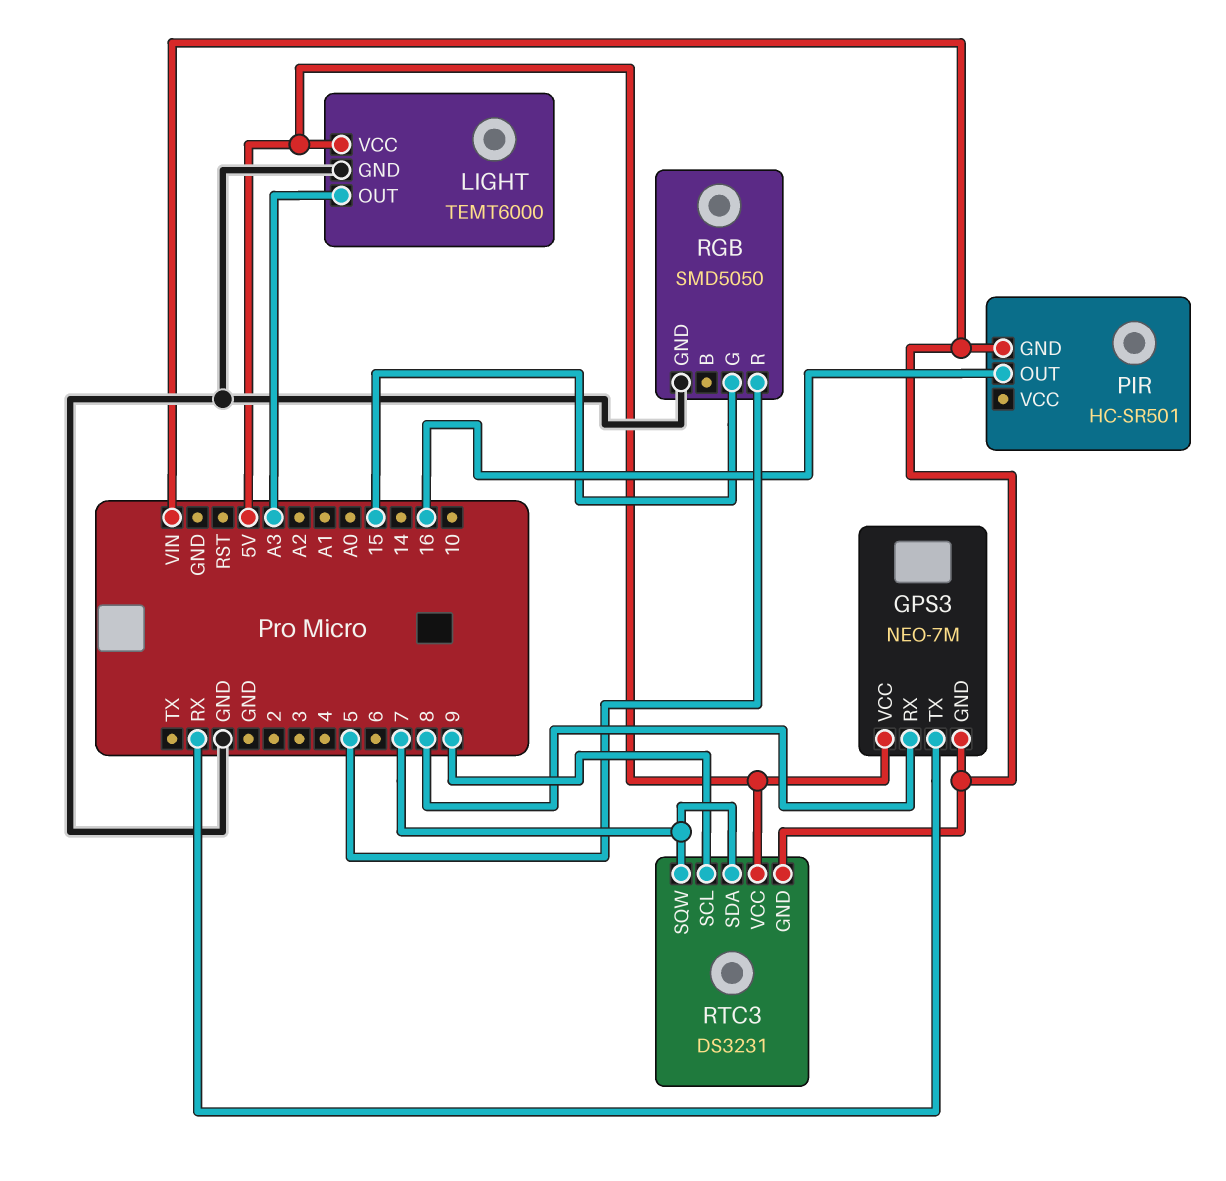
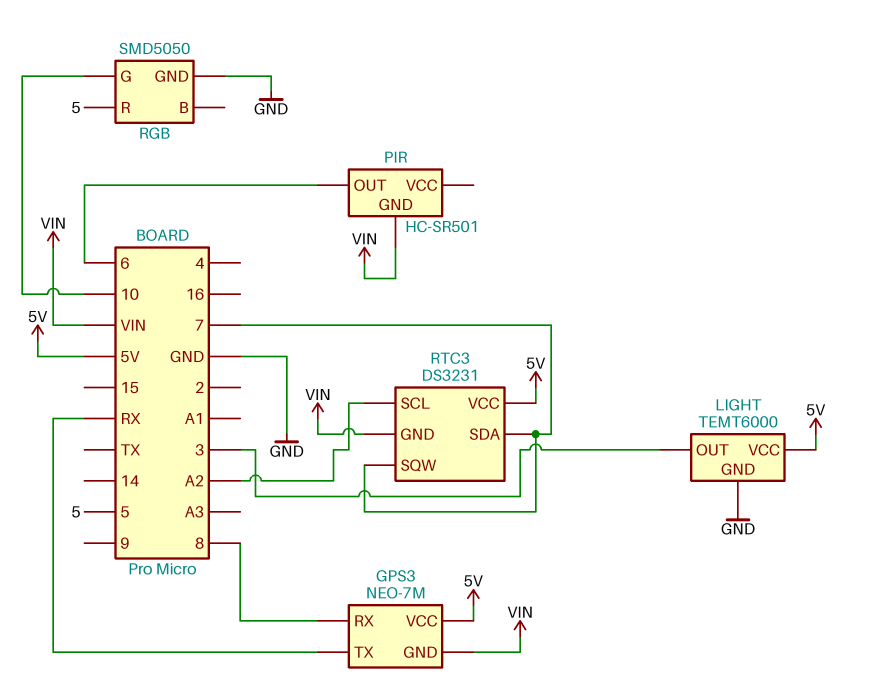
LIGHT pin OUT: A3 -> 3
PIR pin OUT: 16 -> 6
RGB pin G: 15 -> 10
RTC3 pin SCL: 9 -> A2

